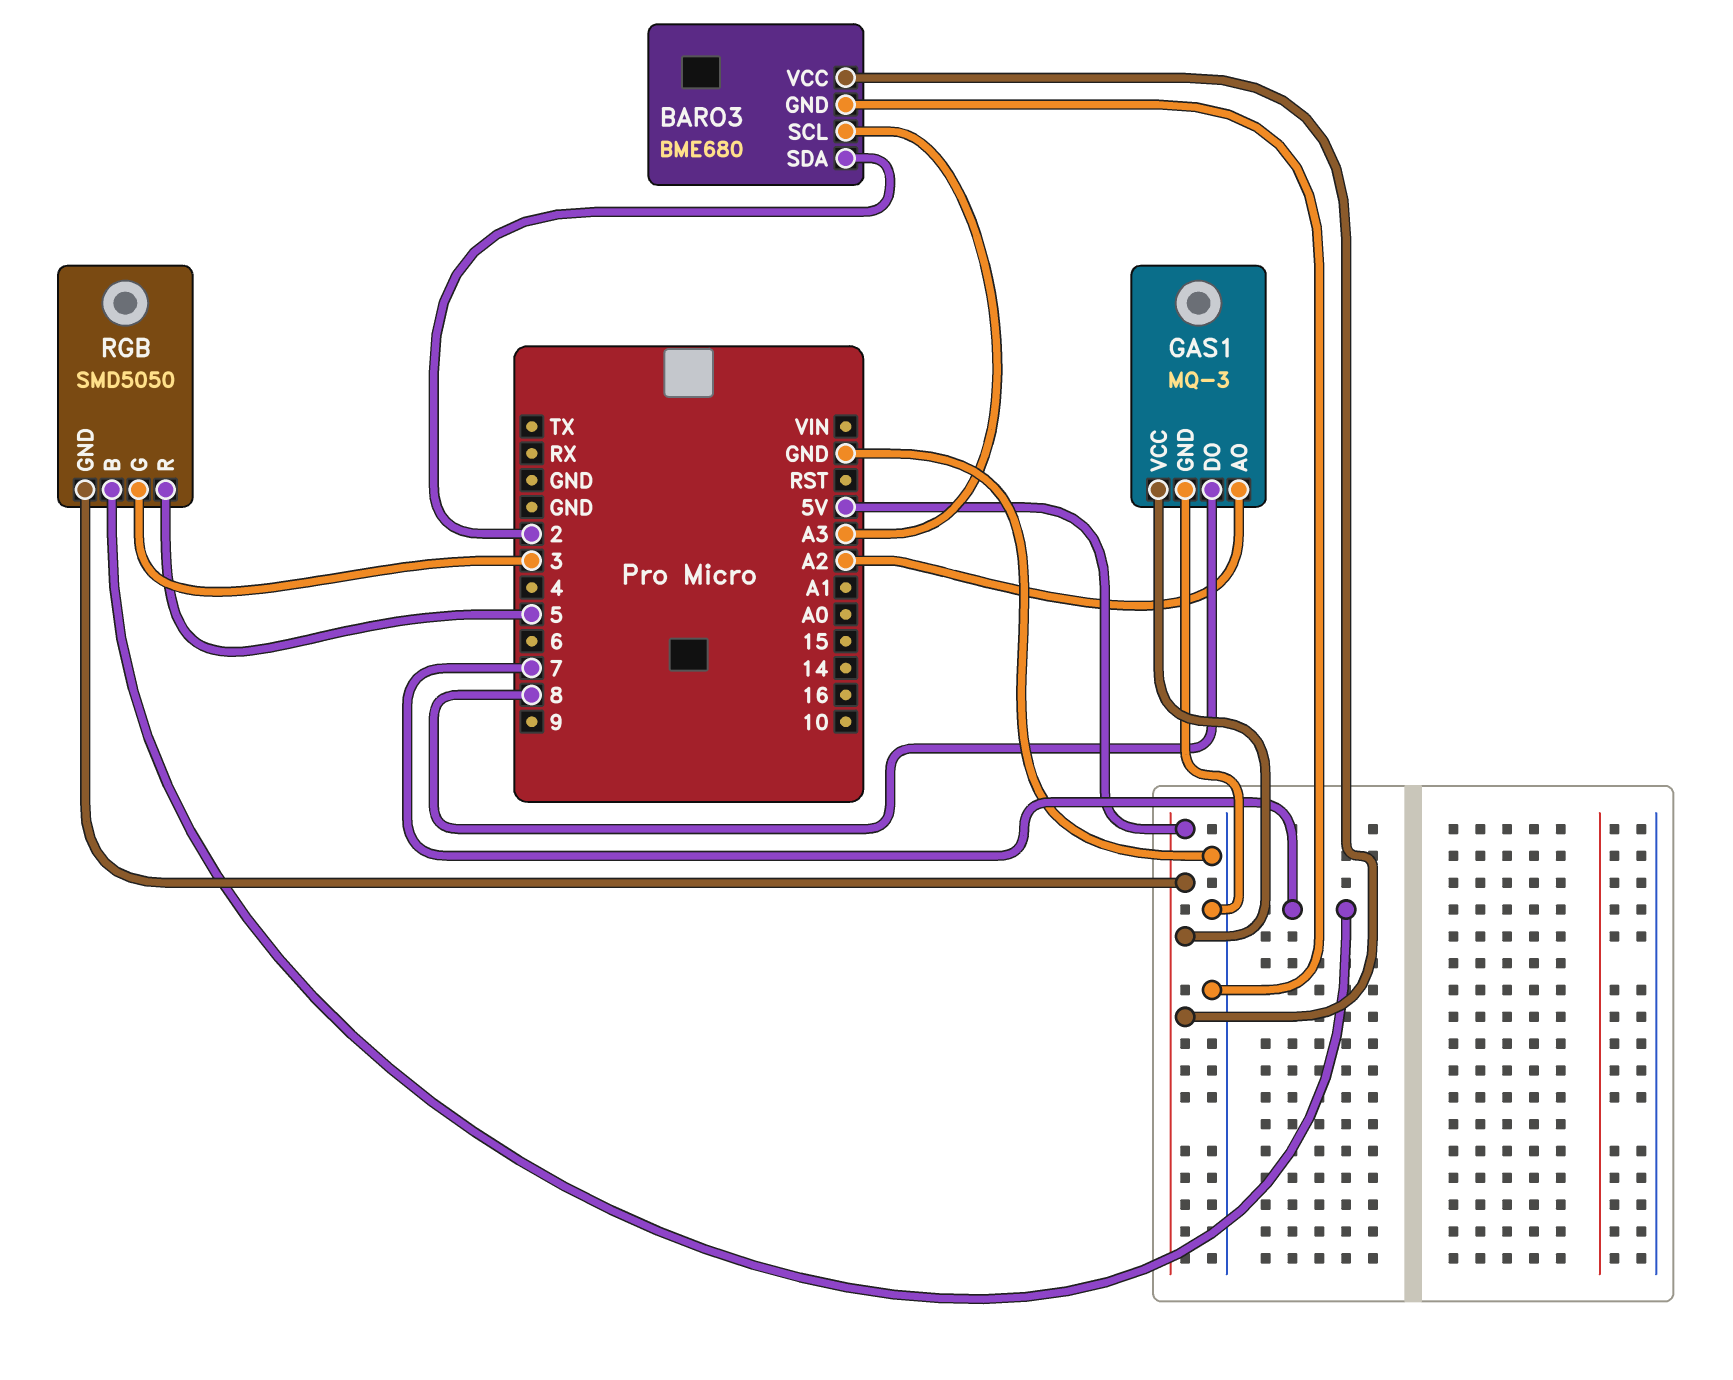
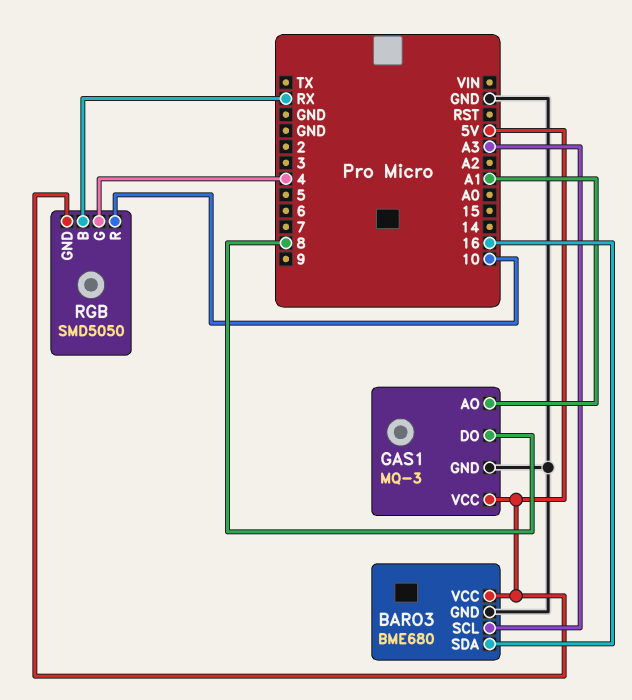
BARO3 pin SDA: 2 -> 16
GAS1 pin AO: A2 -> A1
RGB pin B: 7 -> RX
RGB pin G: 3 -> 4
RGB pin R: 5 -> 10

